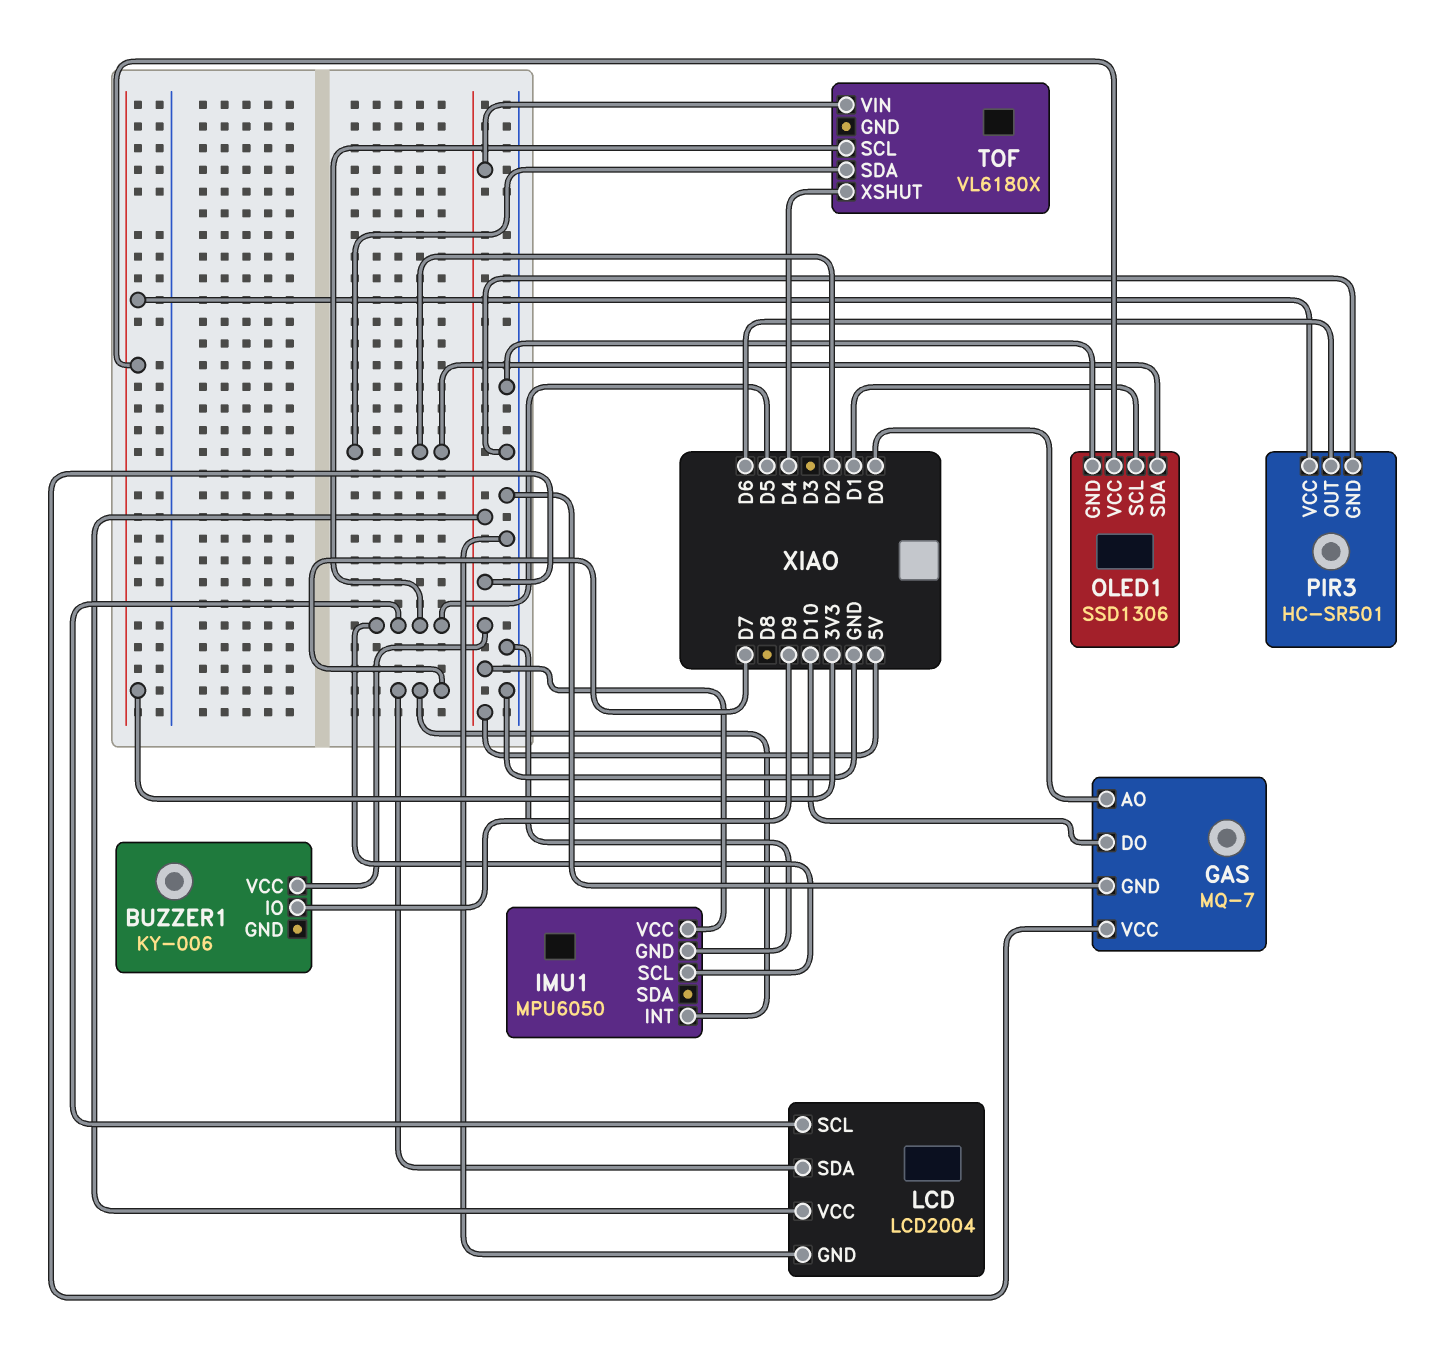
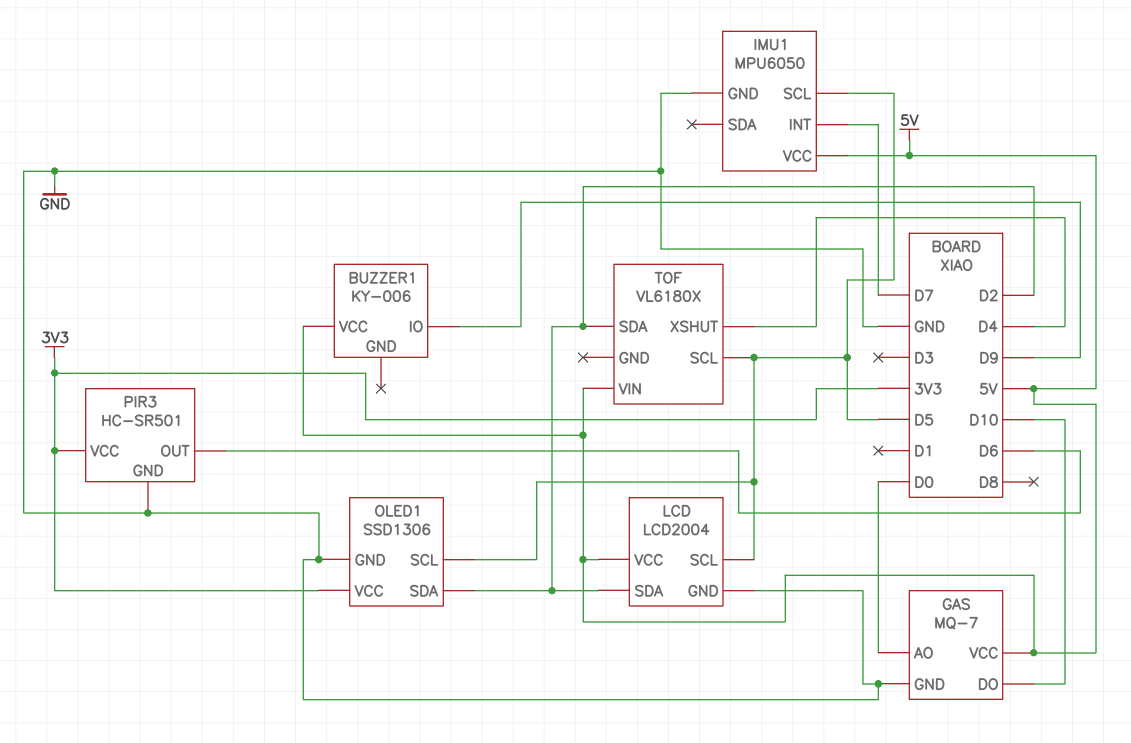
LCD pin SDA: D7 -> D2
OLED1 pin SCL: D1 -> D5

